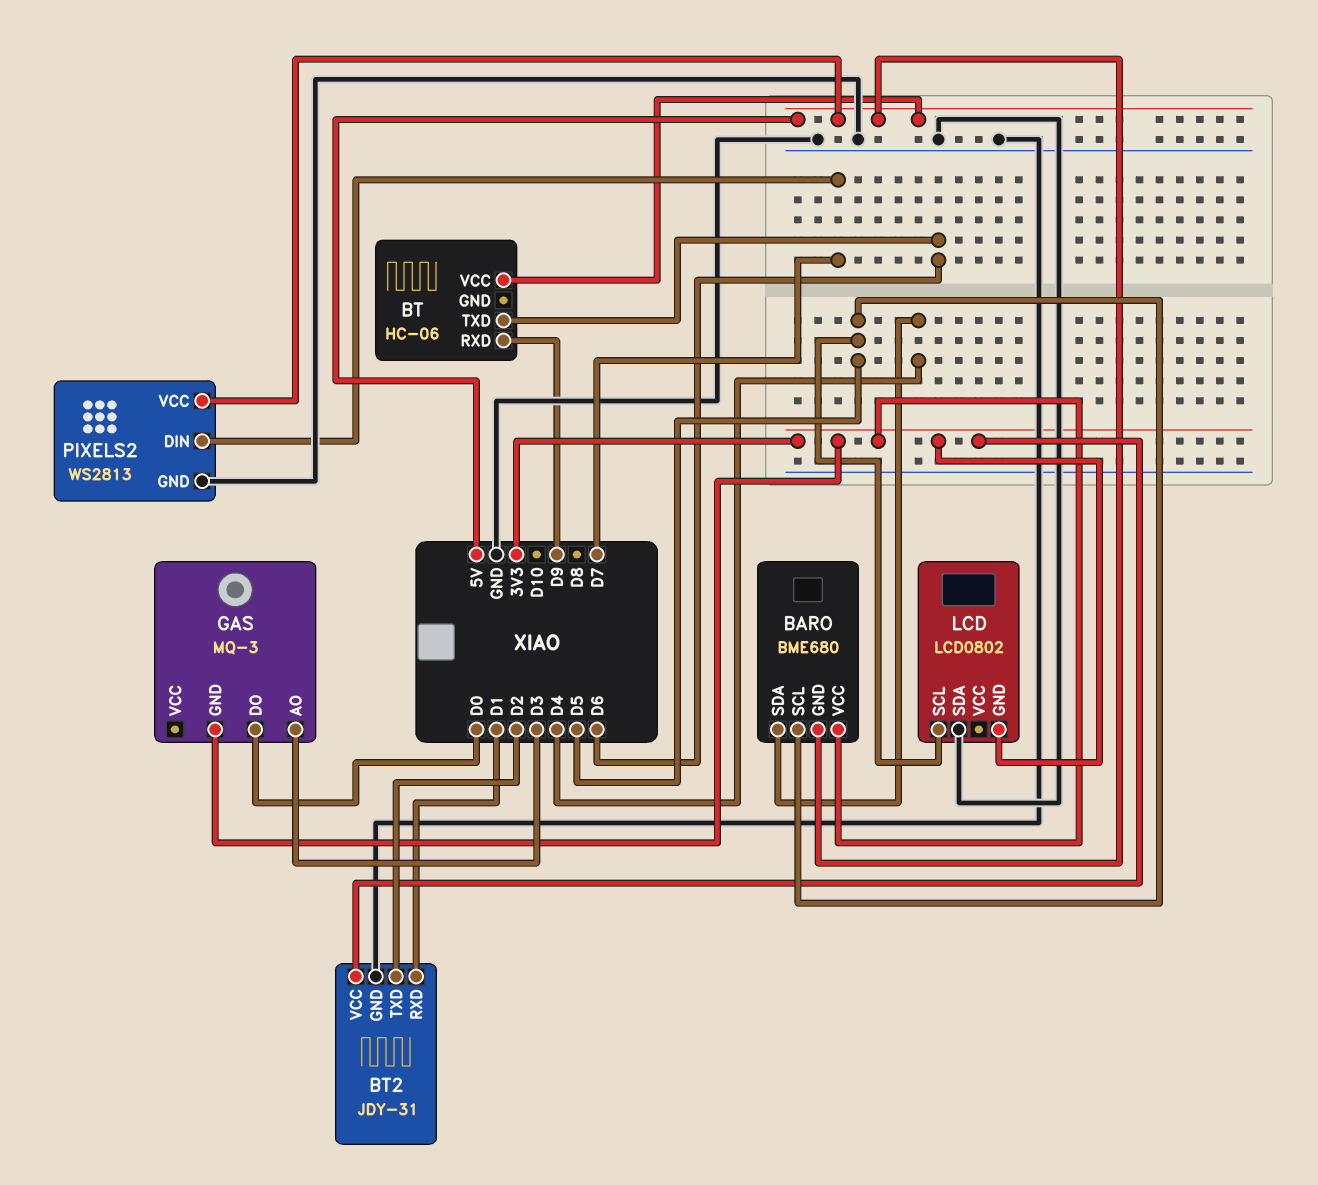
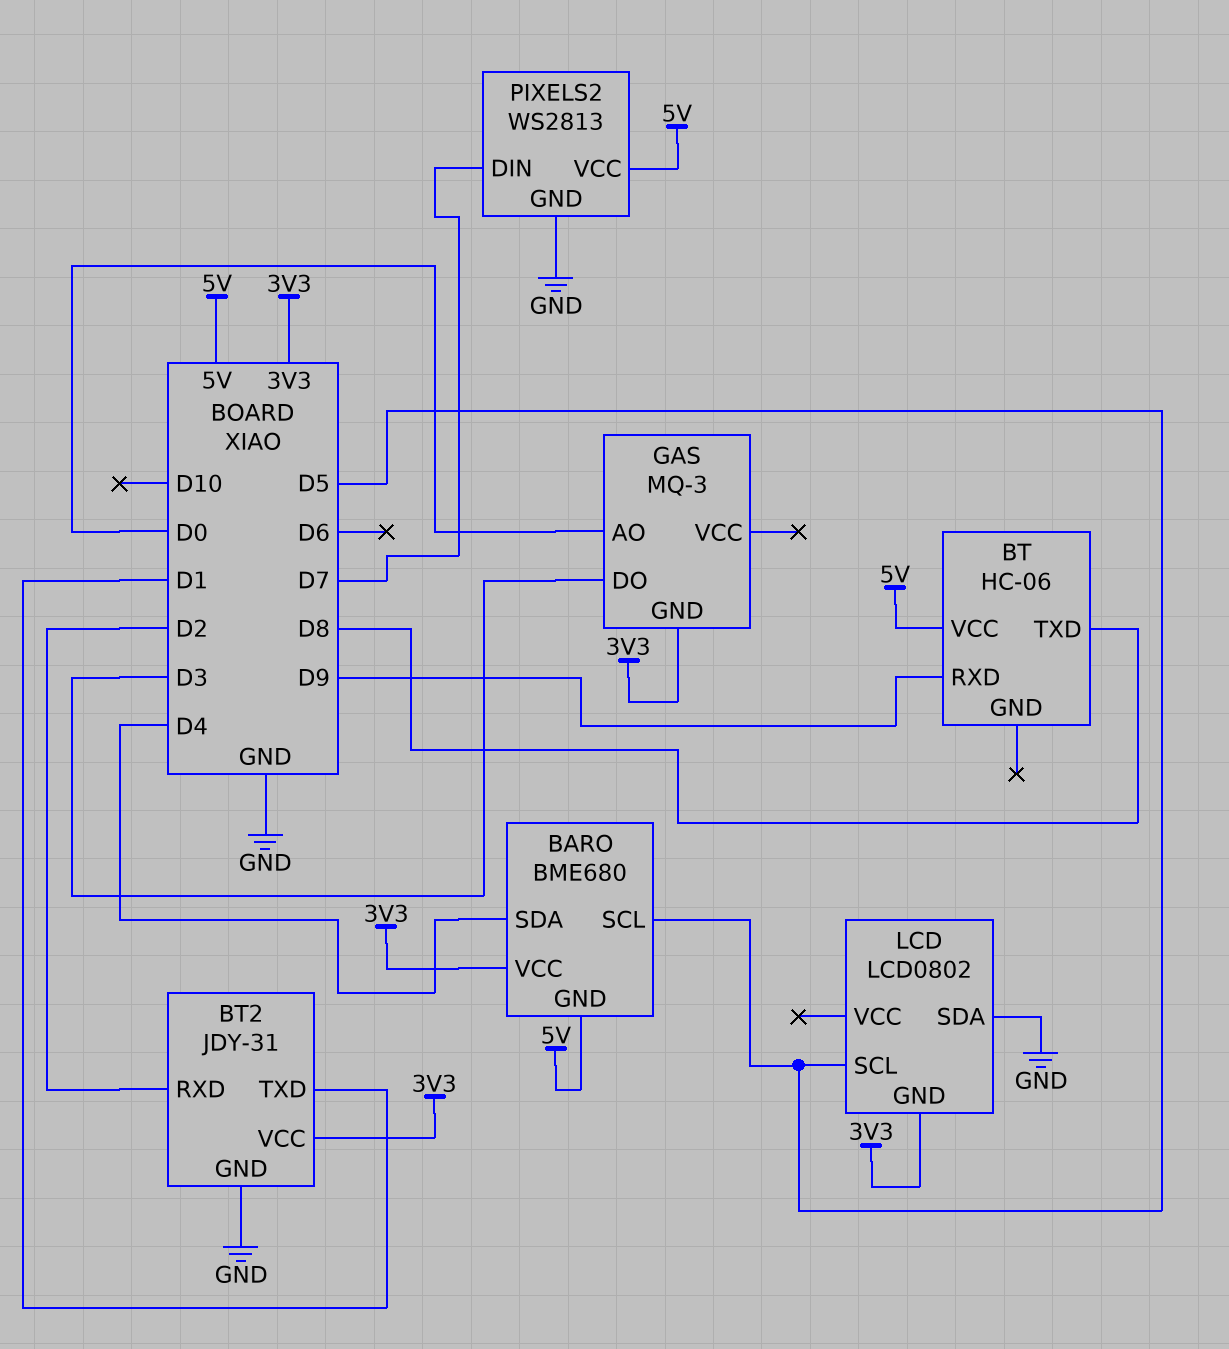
BT pin TXD: D6 -> D8
BT2 pin RXD: D1 -> D2
BT2 pin TXD: D2 -> D1
GAS pin AO: D3 -> D0
GAS pin DO: D0 -> D3

